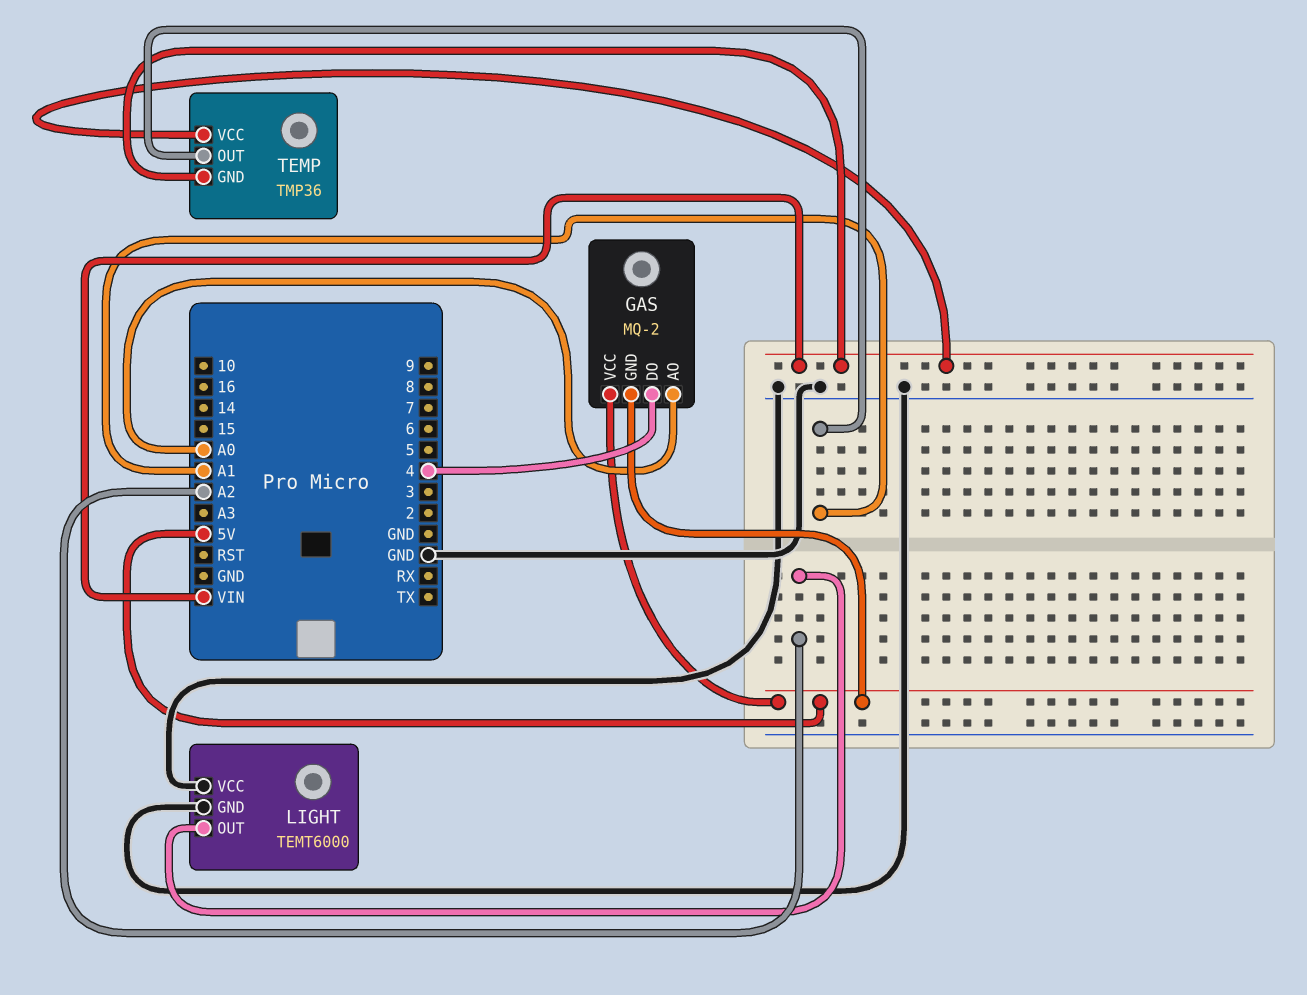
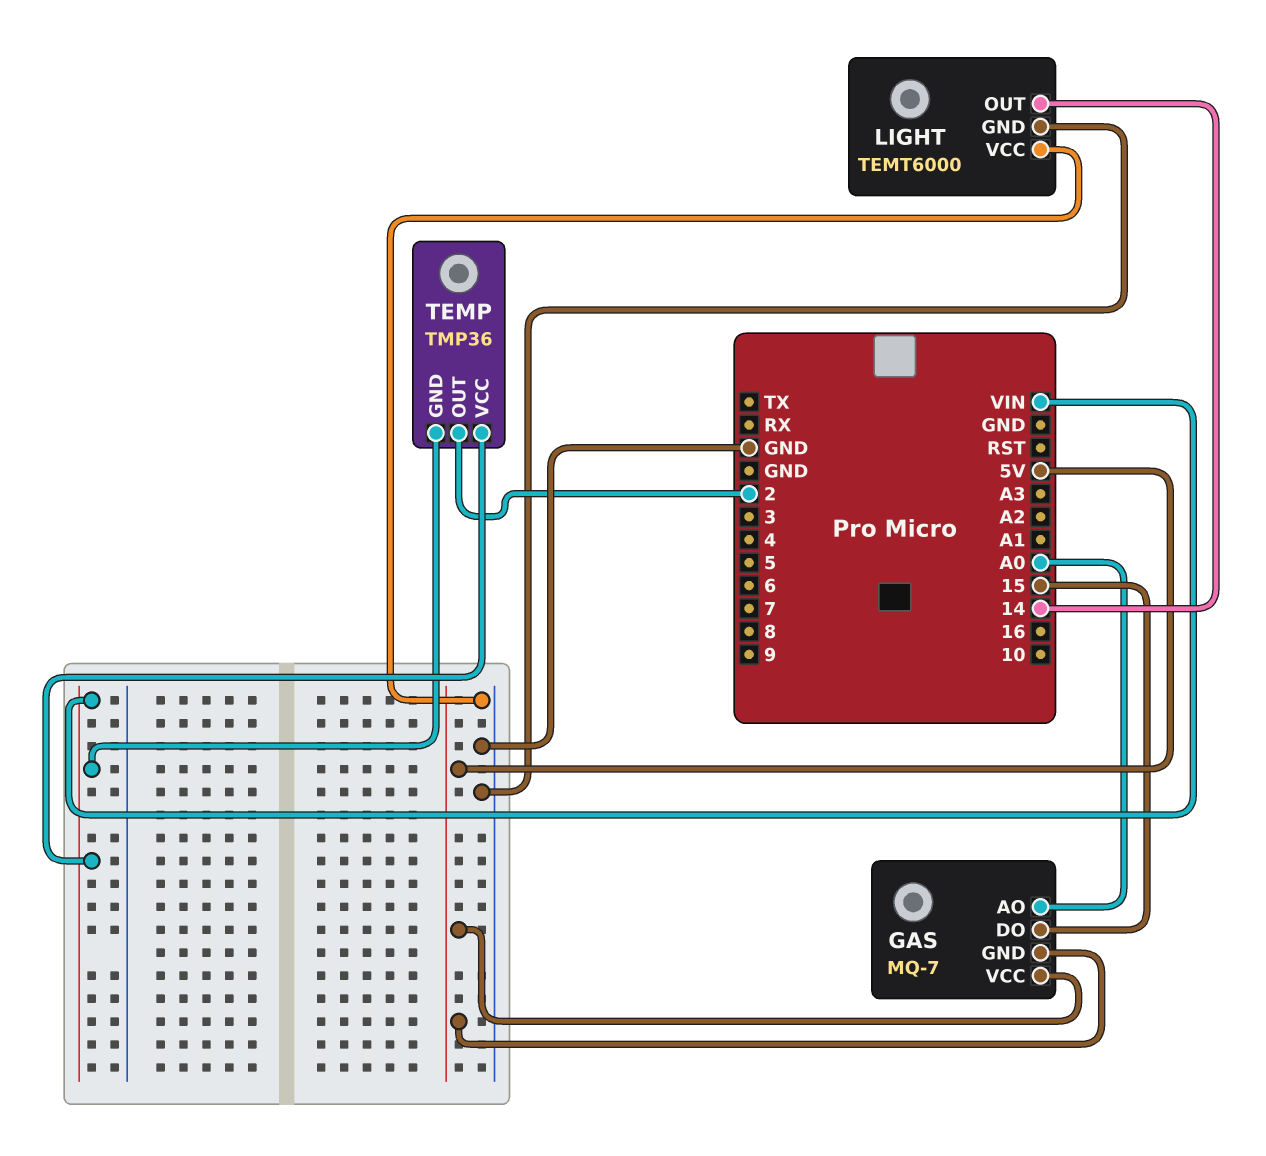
GAS: MQ-2 -> MQ-7
GAS pin DO: 4 -> 15
LIGHT pin OUT: A2 -> 14
TEMP pin OUT: A1 -> 2

